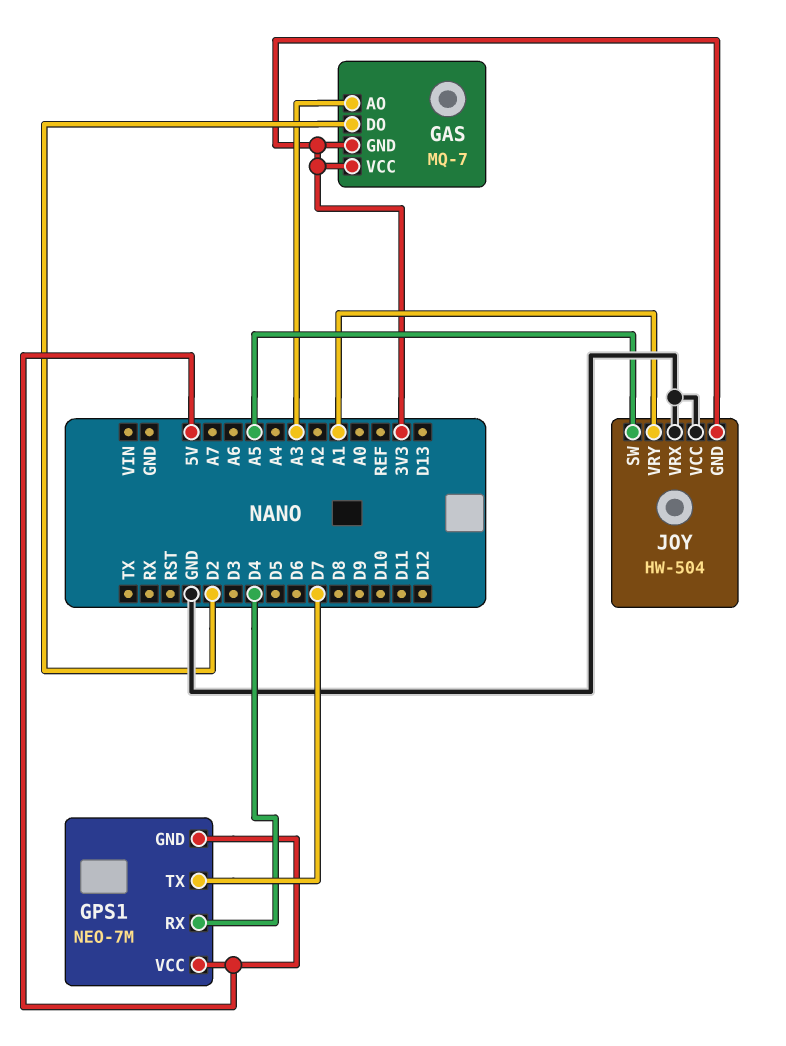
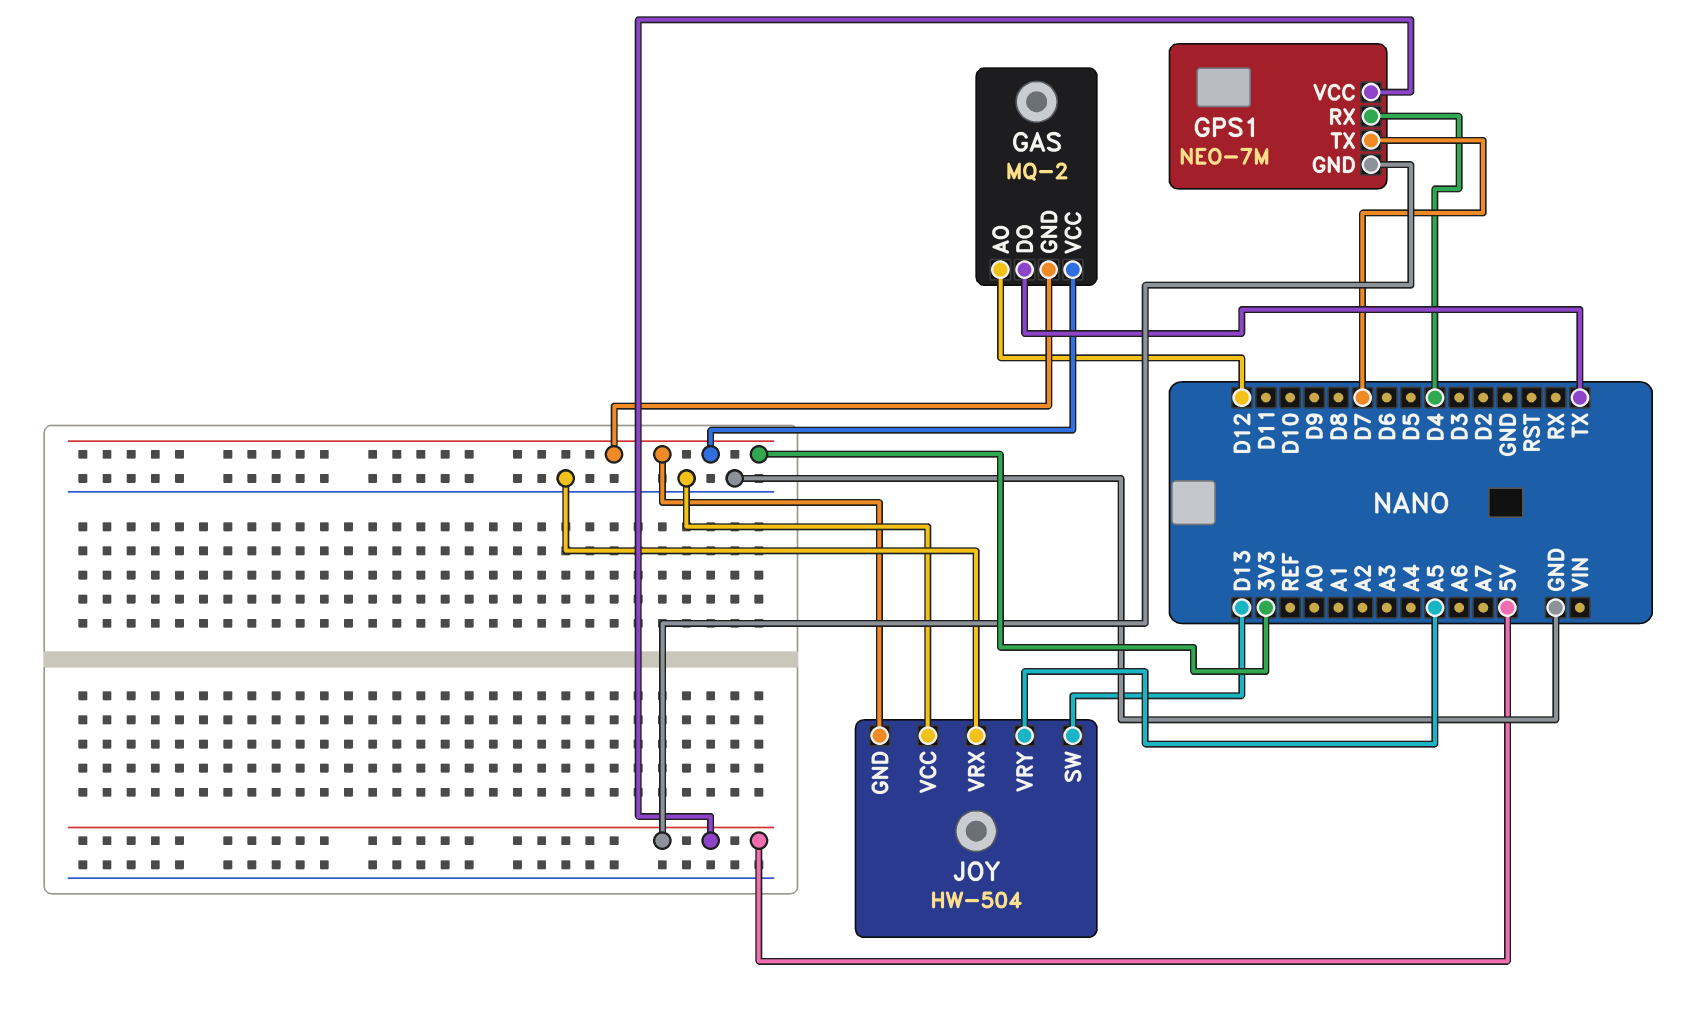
GAS: MQ-7 -> MQ-2
GAS pin AO: A3 -> D12
GAS pin DO: D2 -> TX
JOY pin SW: A5 -> D13
JOY pin VRY: A1 -> A5

